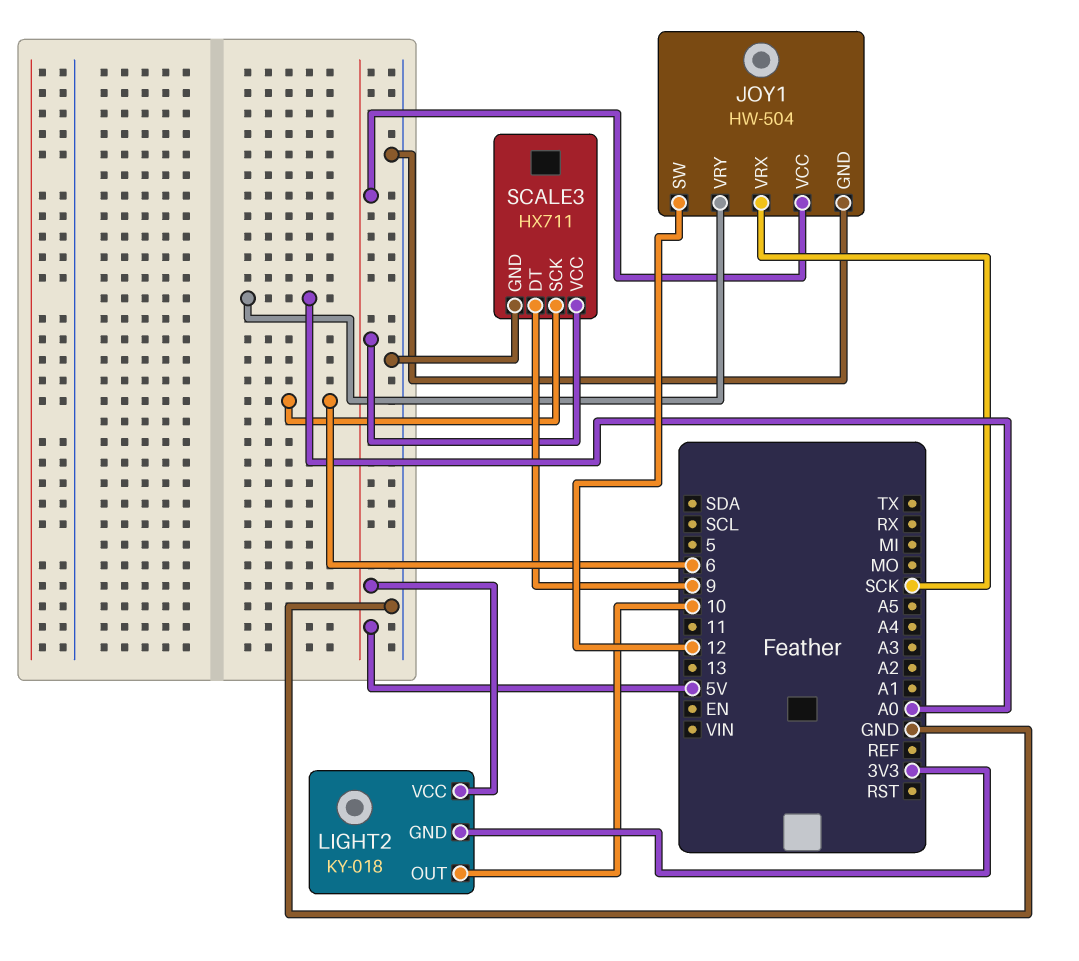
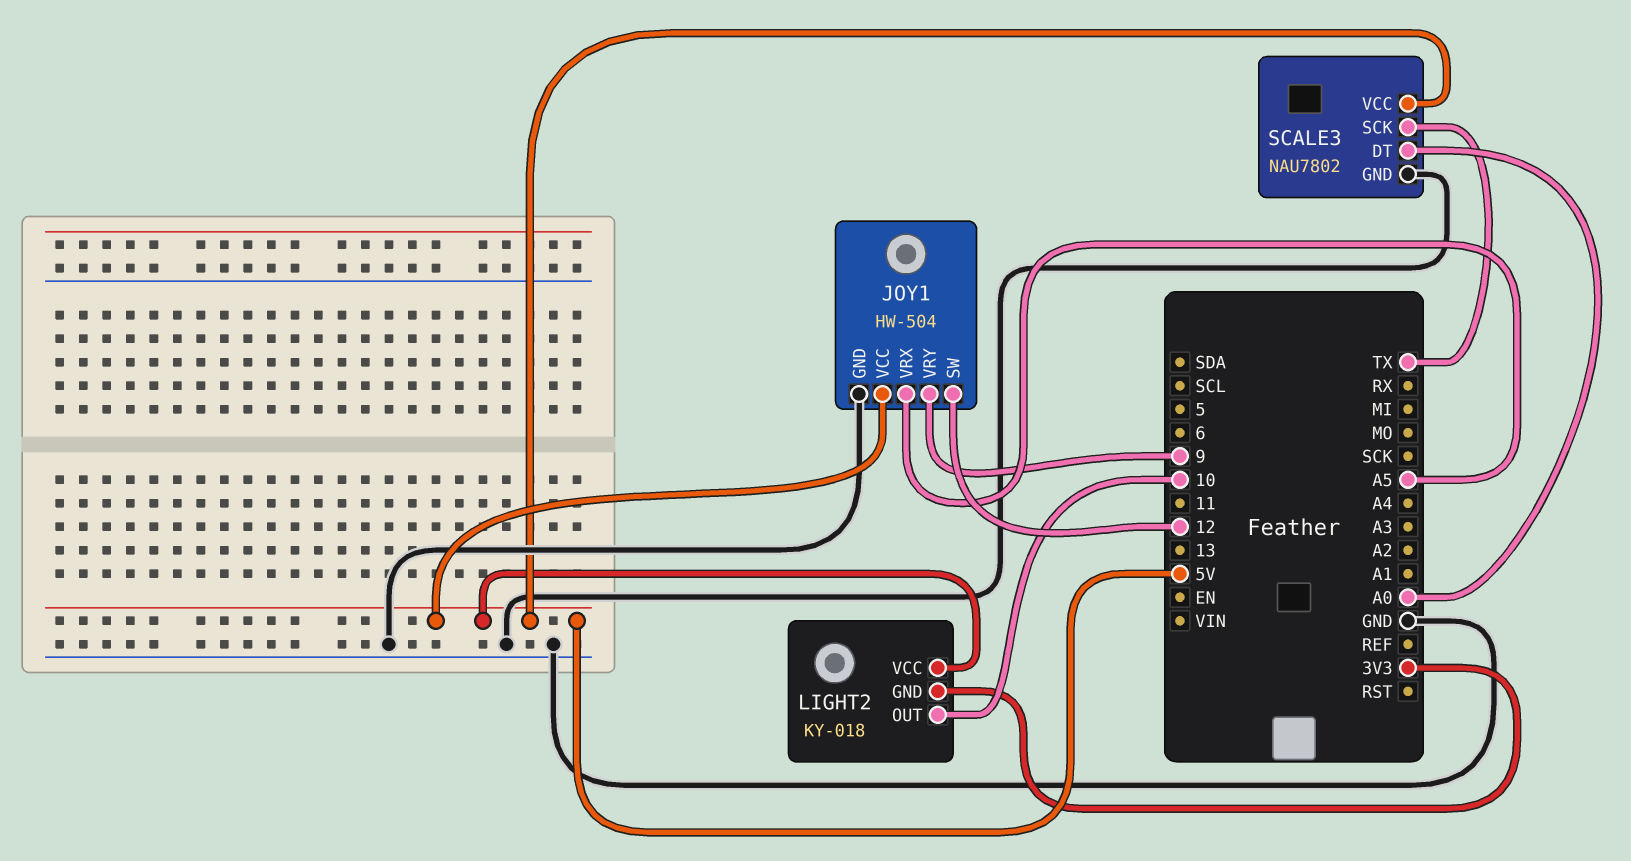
JOY1 pin VRX: SCK -> A5
JOY1 pin VRY: A0 -> 9
SCALE3: HX711 -> NAU7802
SCALE3 pin DT: 9 -> A0
SCALE3 pin SCK: 6 -> TX

